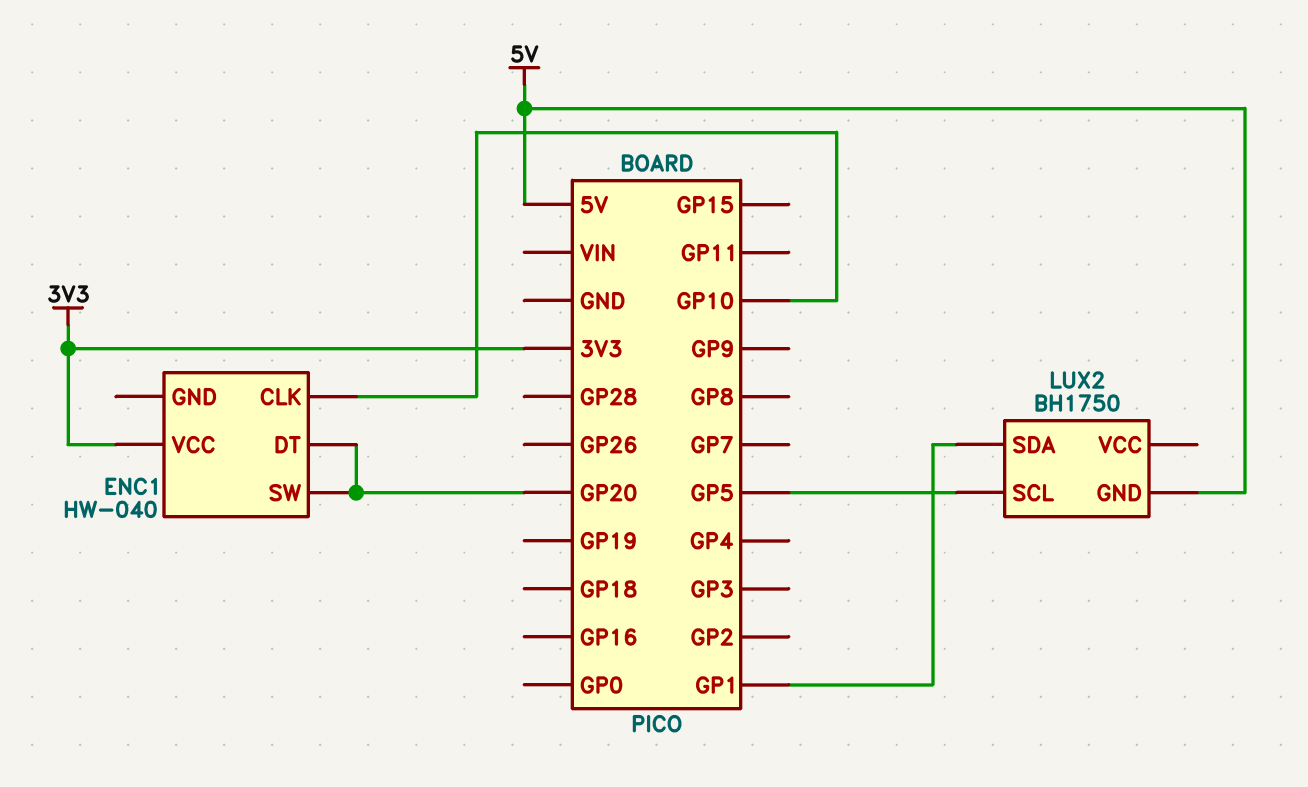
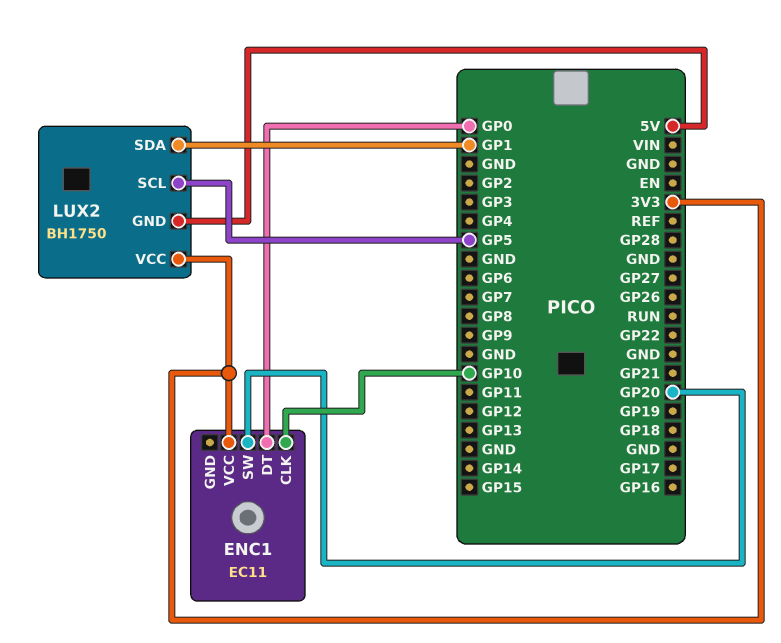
ENC1: HW-040 -> EC11
ENC1 pin DT: GP20 -> GP0
LUX2 pin VCC: none -> 3V3

